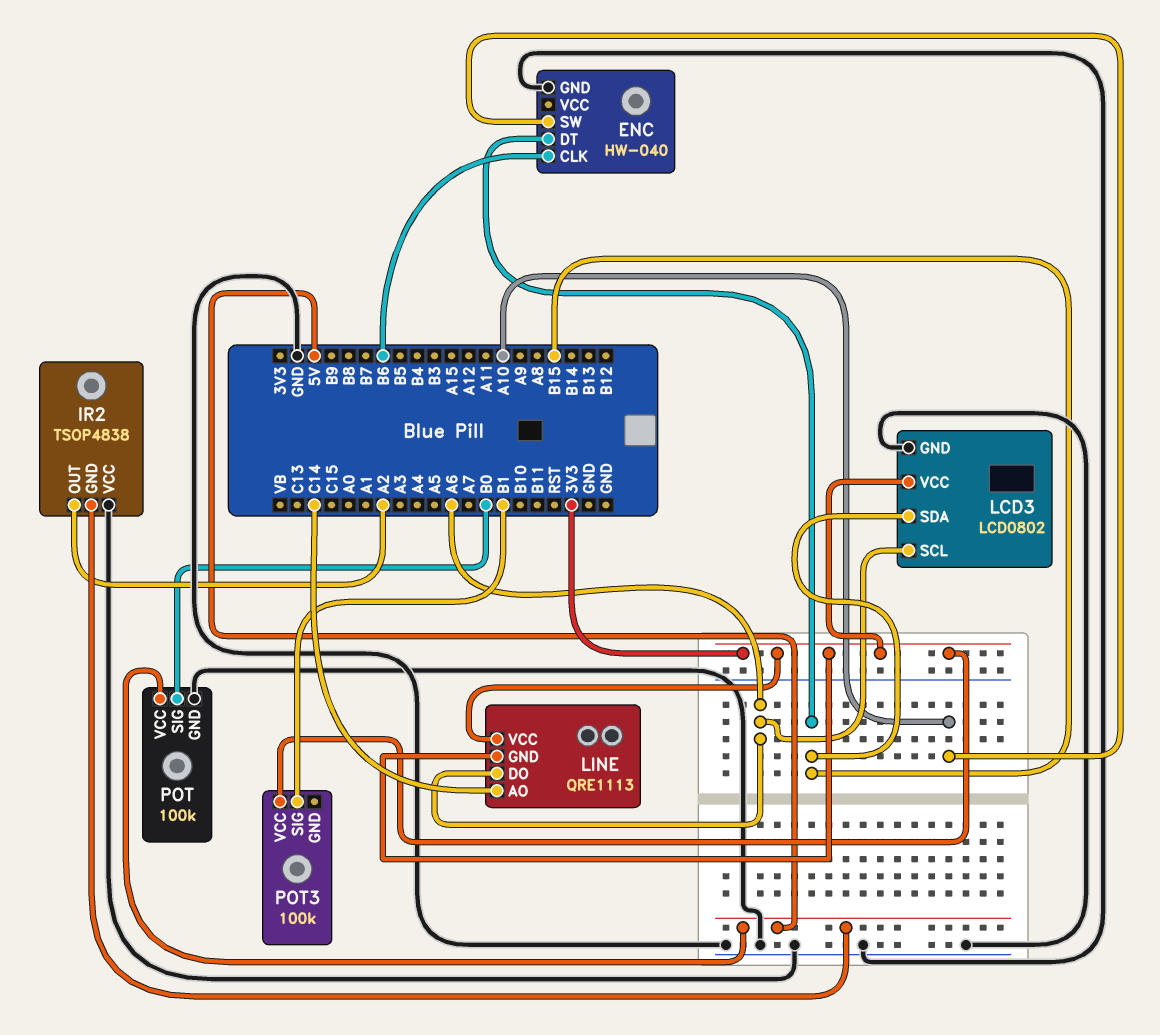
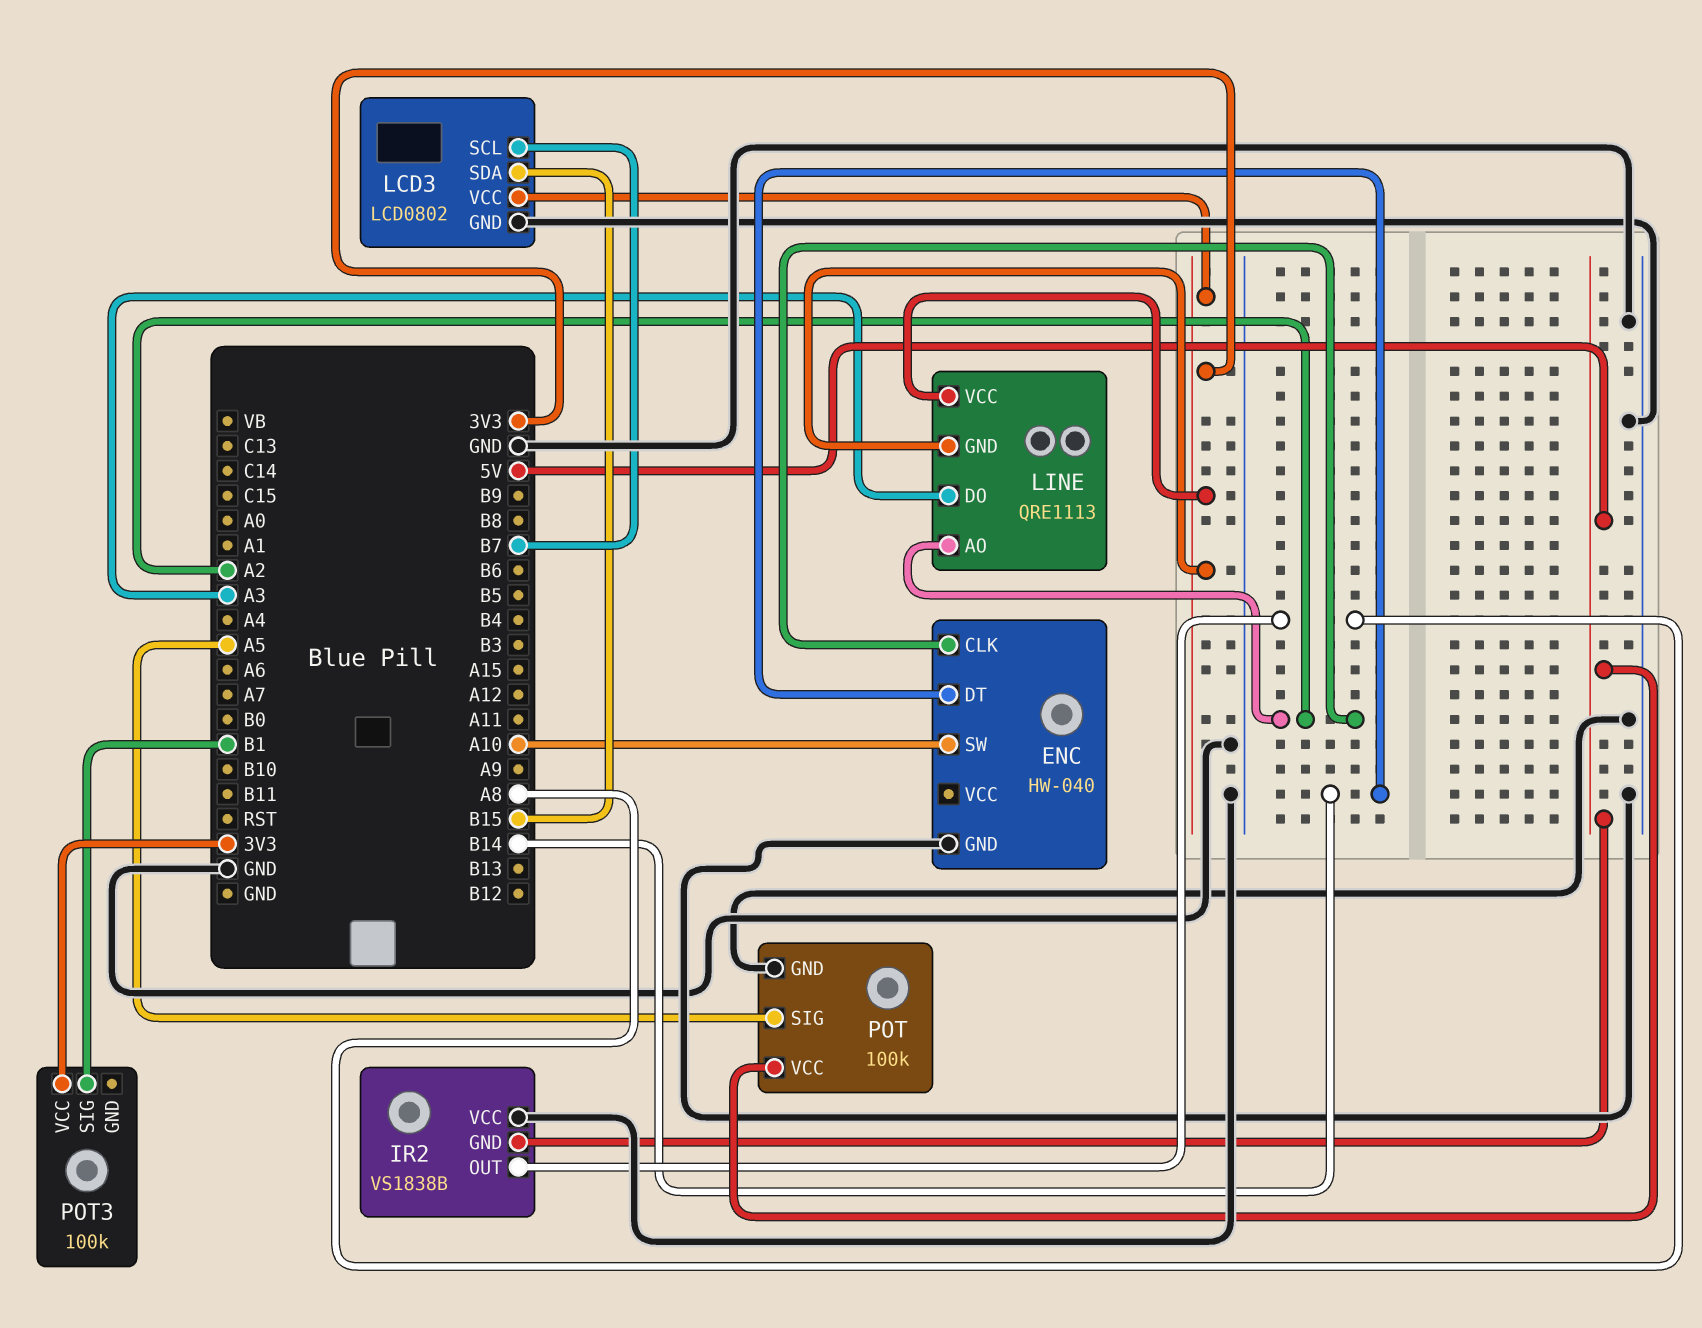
ENC pin CLK: B6 -> A2
ENC pin DT: B15 -> B14
IR2: TSOP4838 -> VS1838B
IR2 pin OUT: A2 -> A8
LCD3 pin SCL: A6 -> B7
LINE pin AO: C14 -> A2
LINE pin DO: A6 -> A3
POT pin SIG: B0 -> A5

